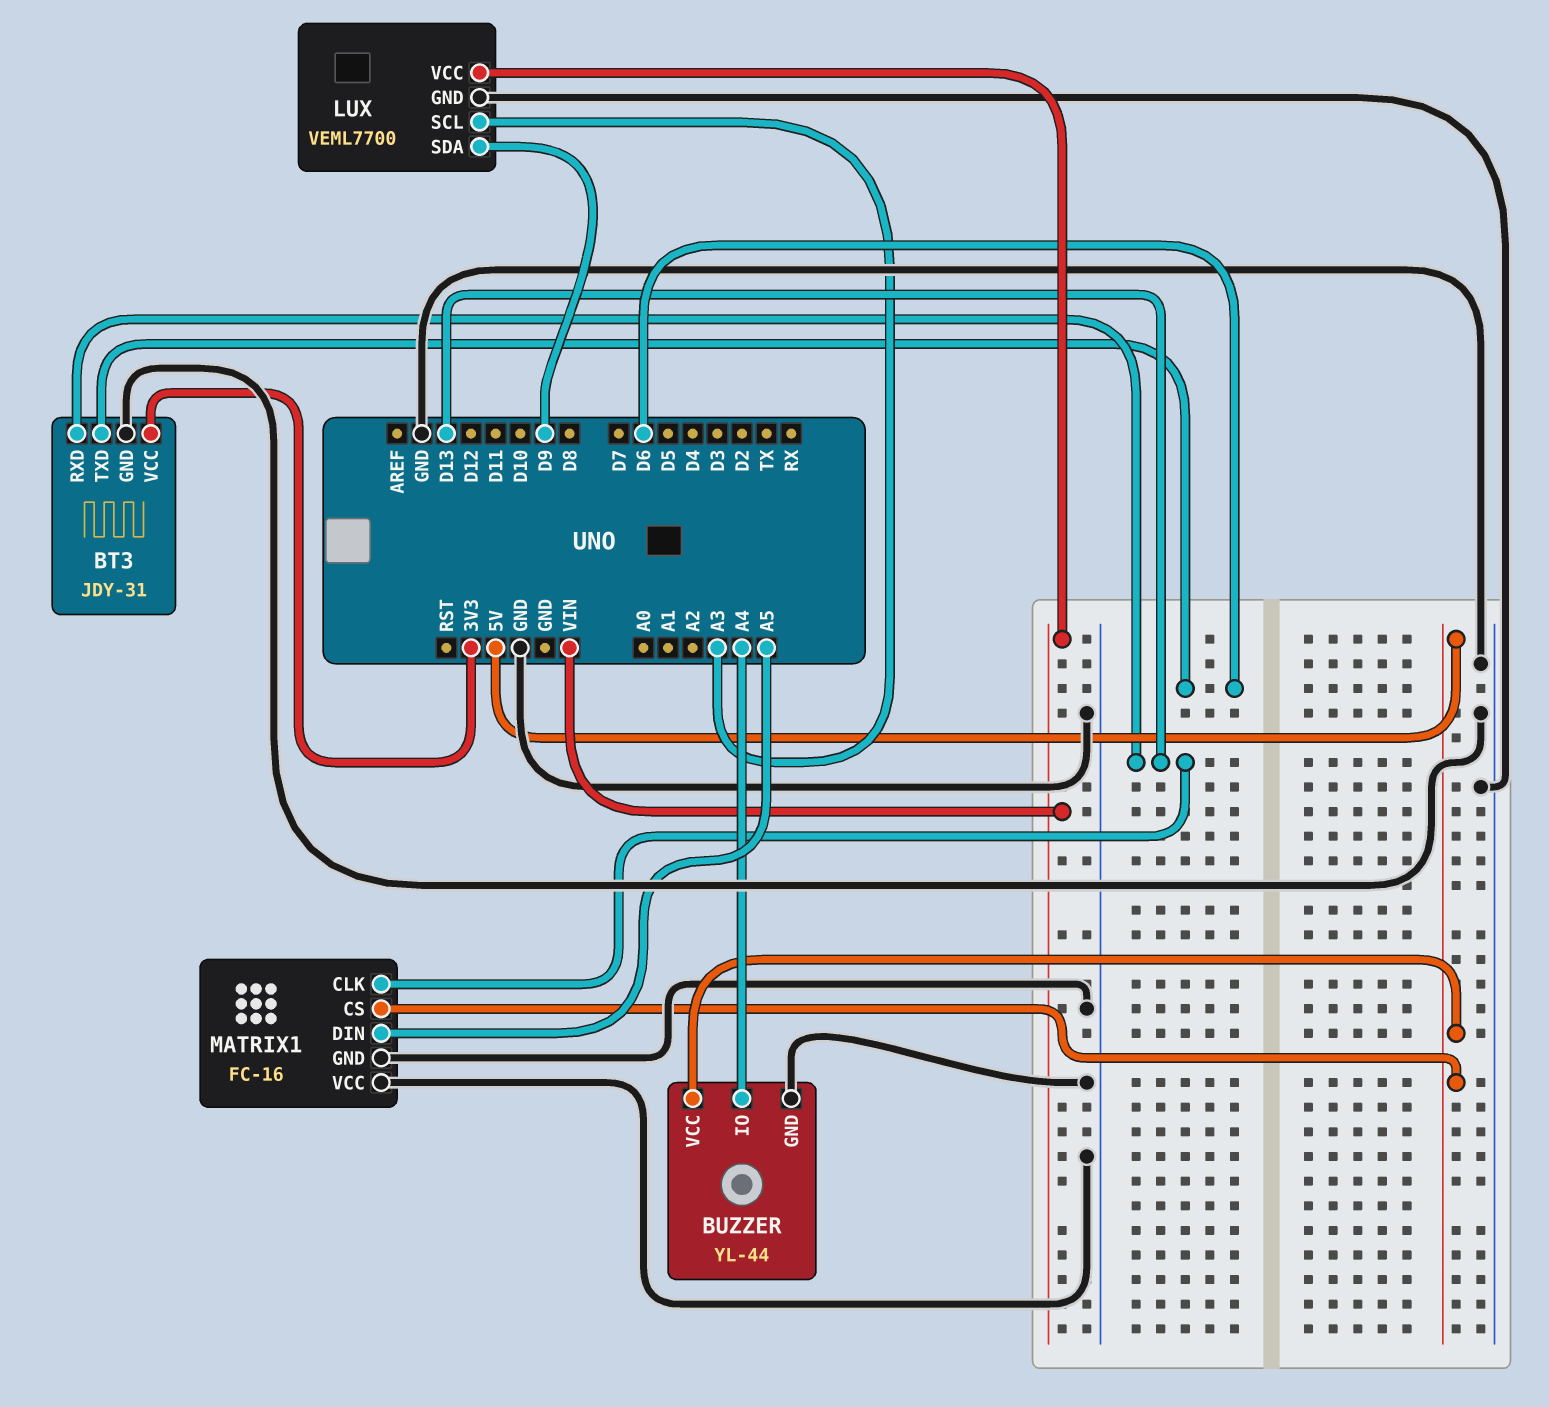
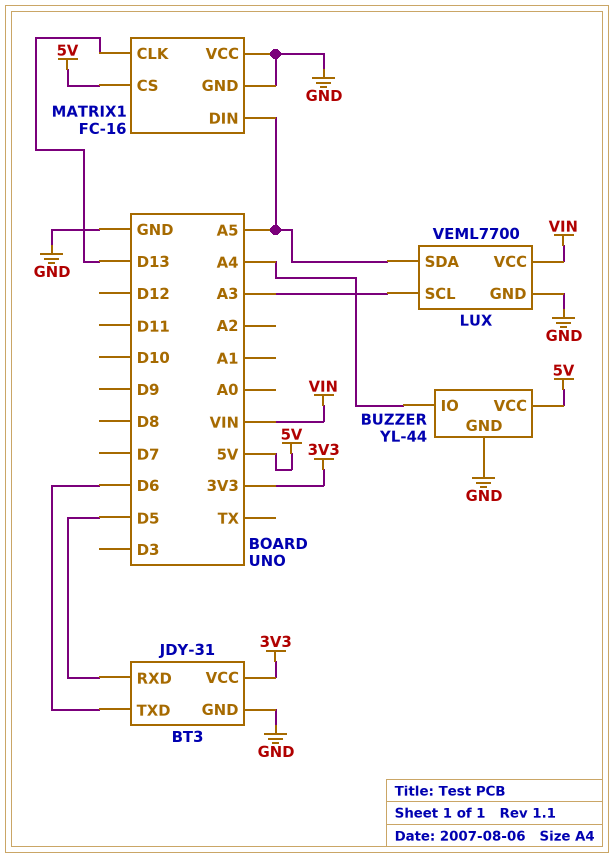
BT3 pin RXD: D13 -> D5
LUX pin SDA: D9 -> A5

